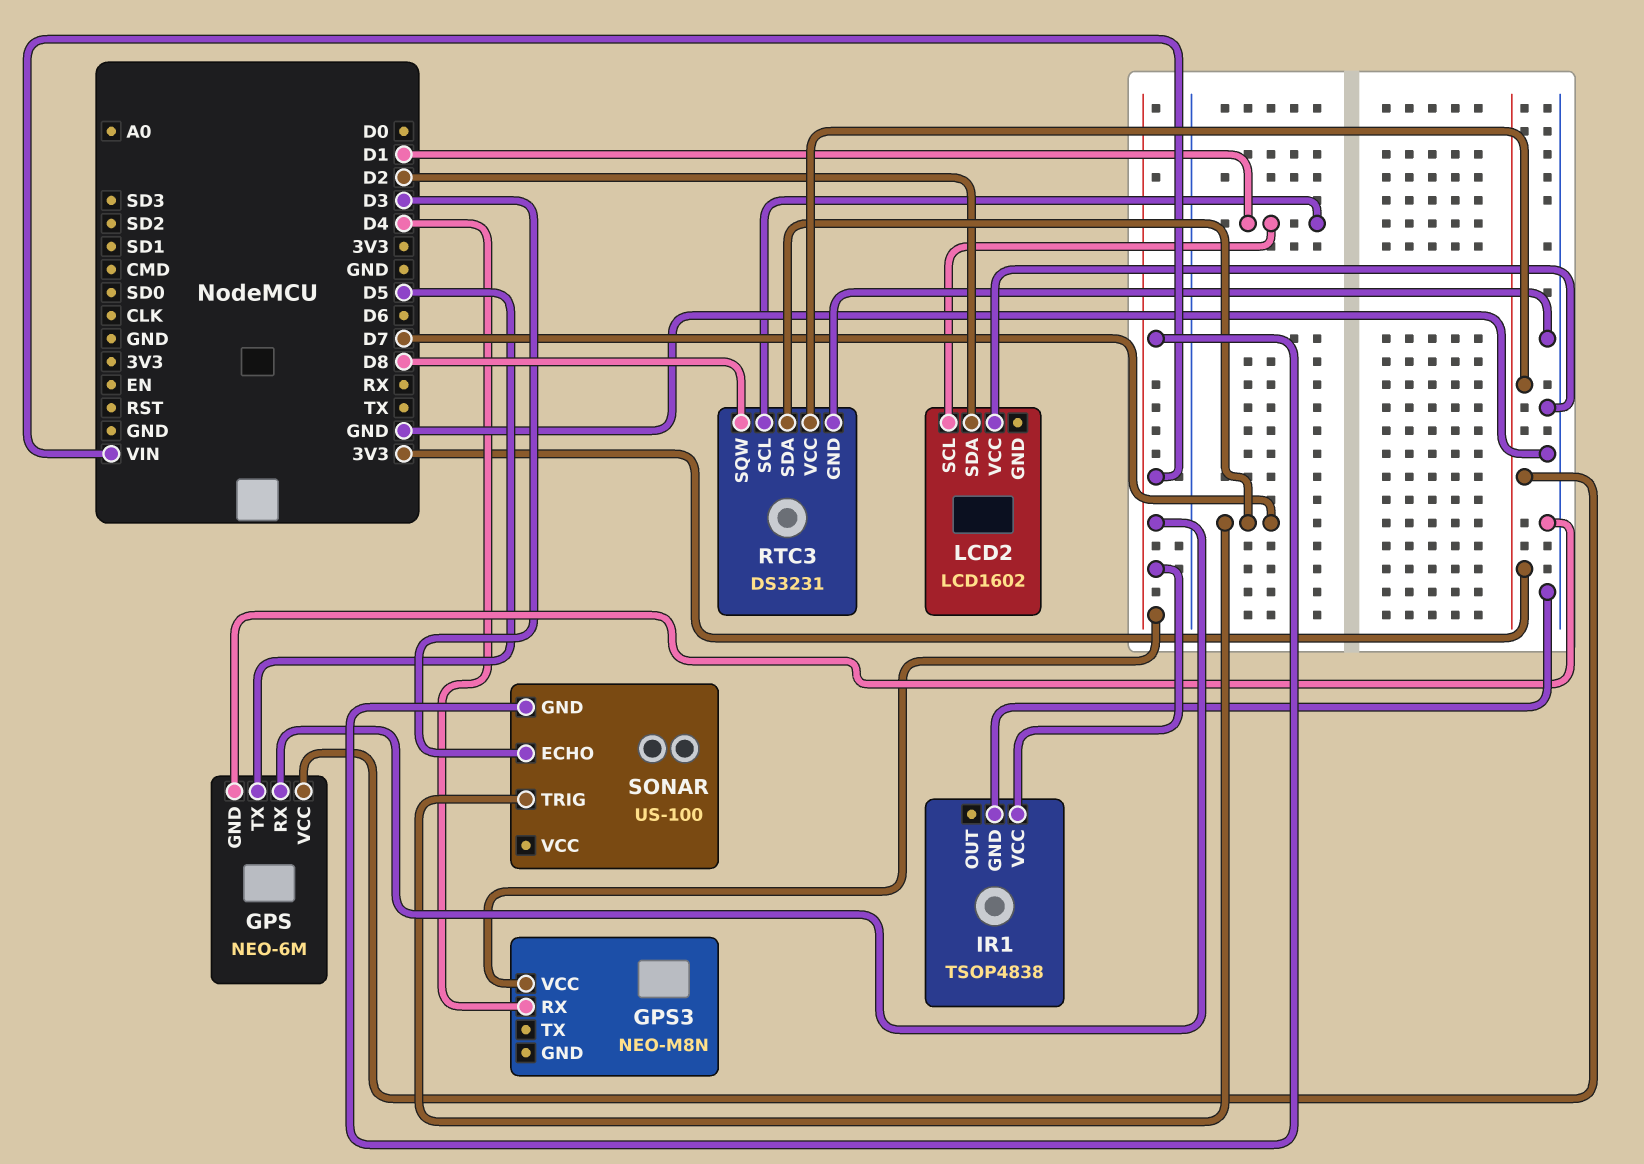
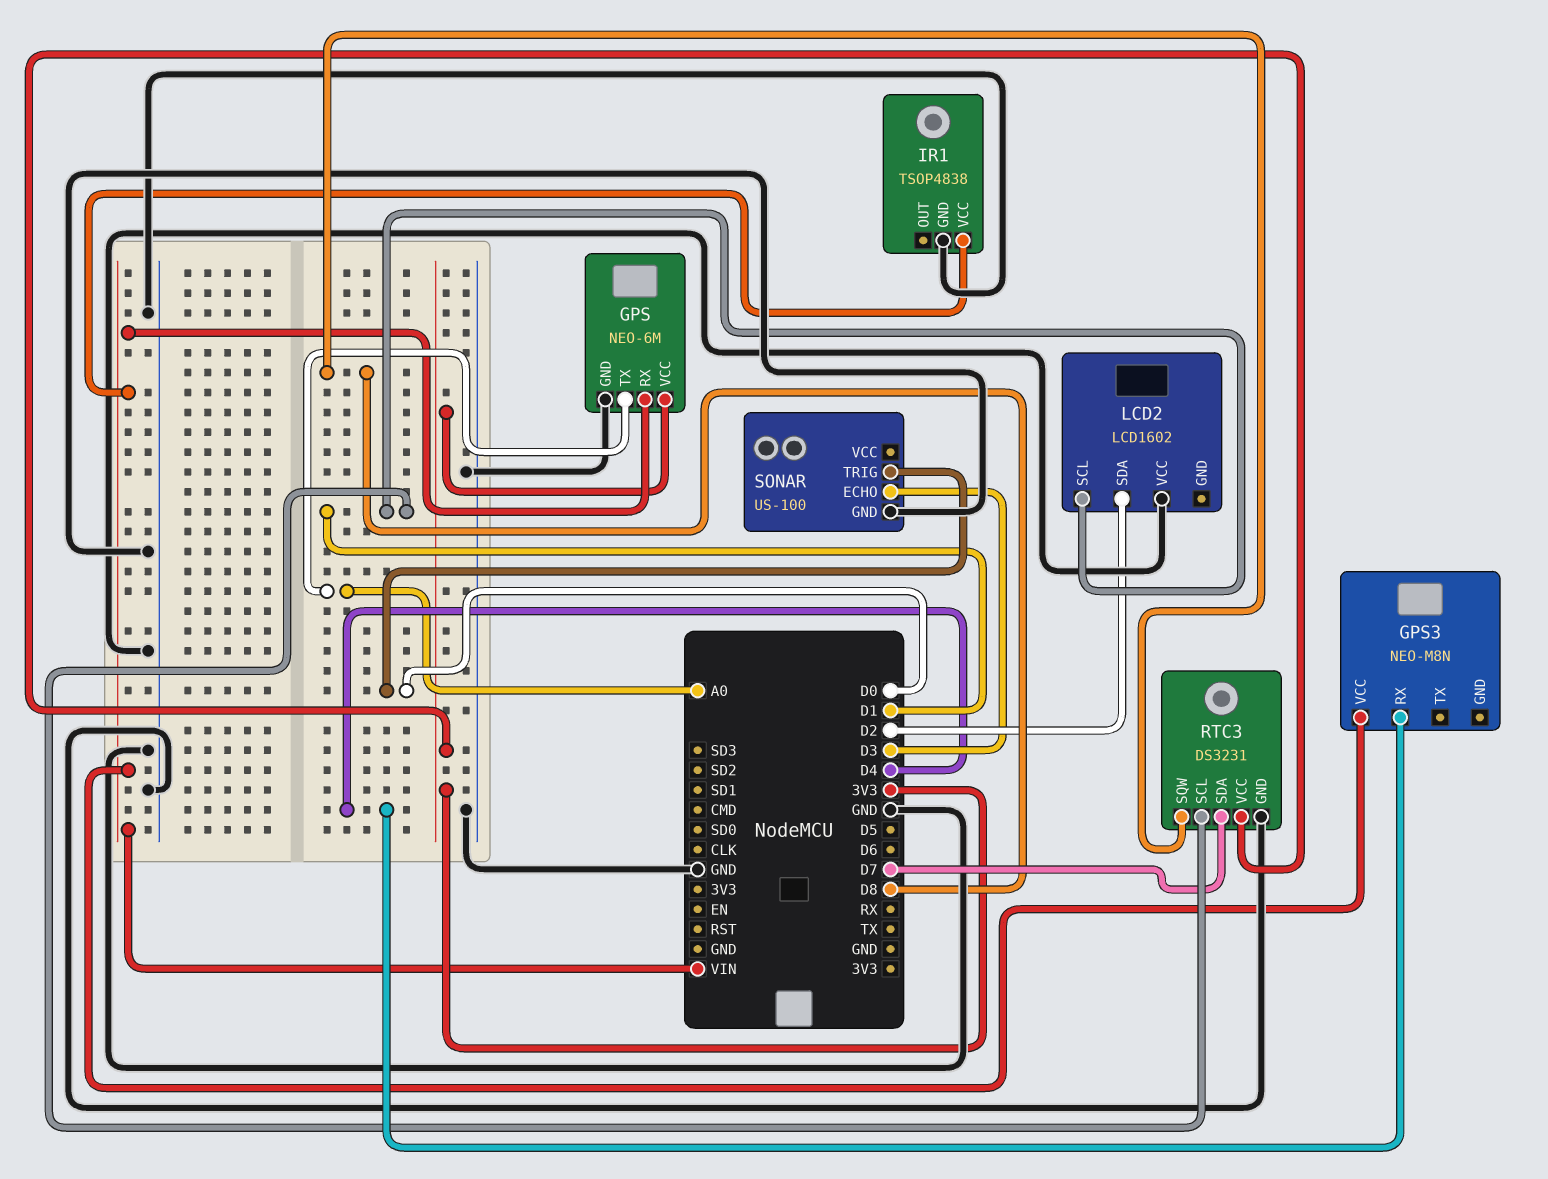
GPS pin TX: D5 -> A0
SONAR pin GND: VIN -> GND
SONAR pin TRIG: D7 -> D0

